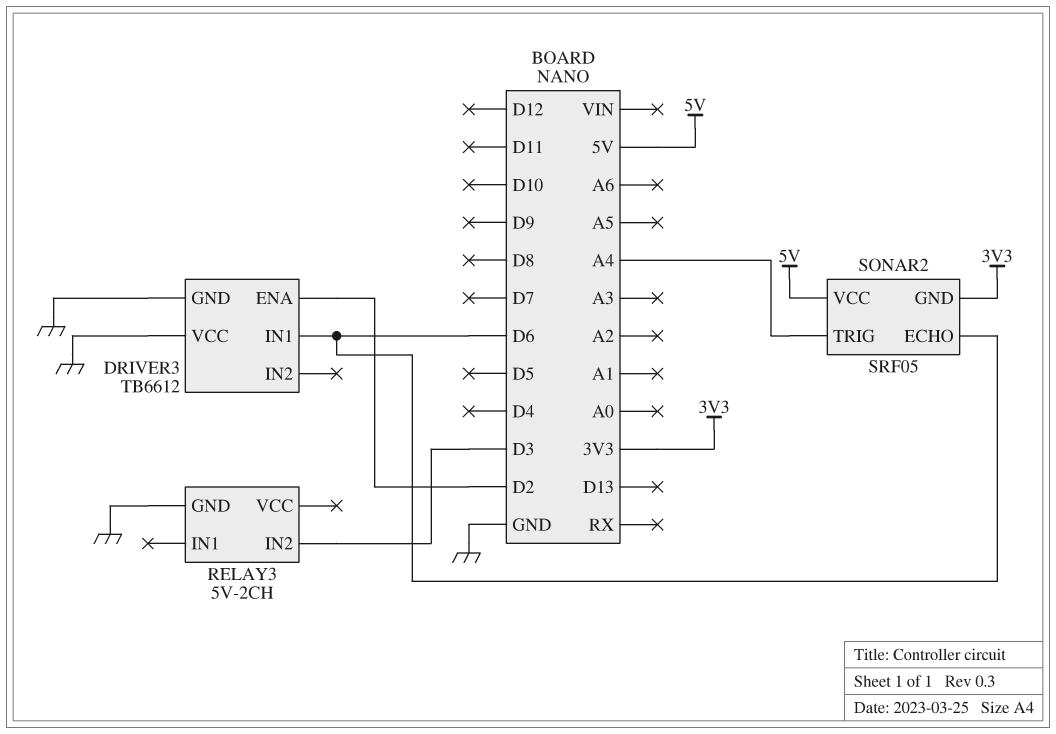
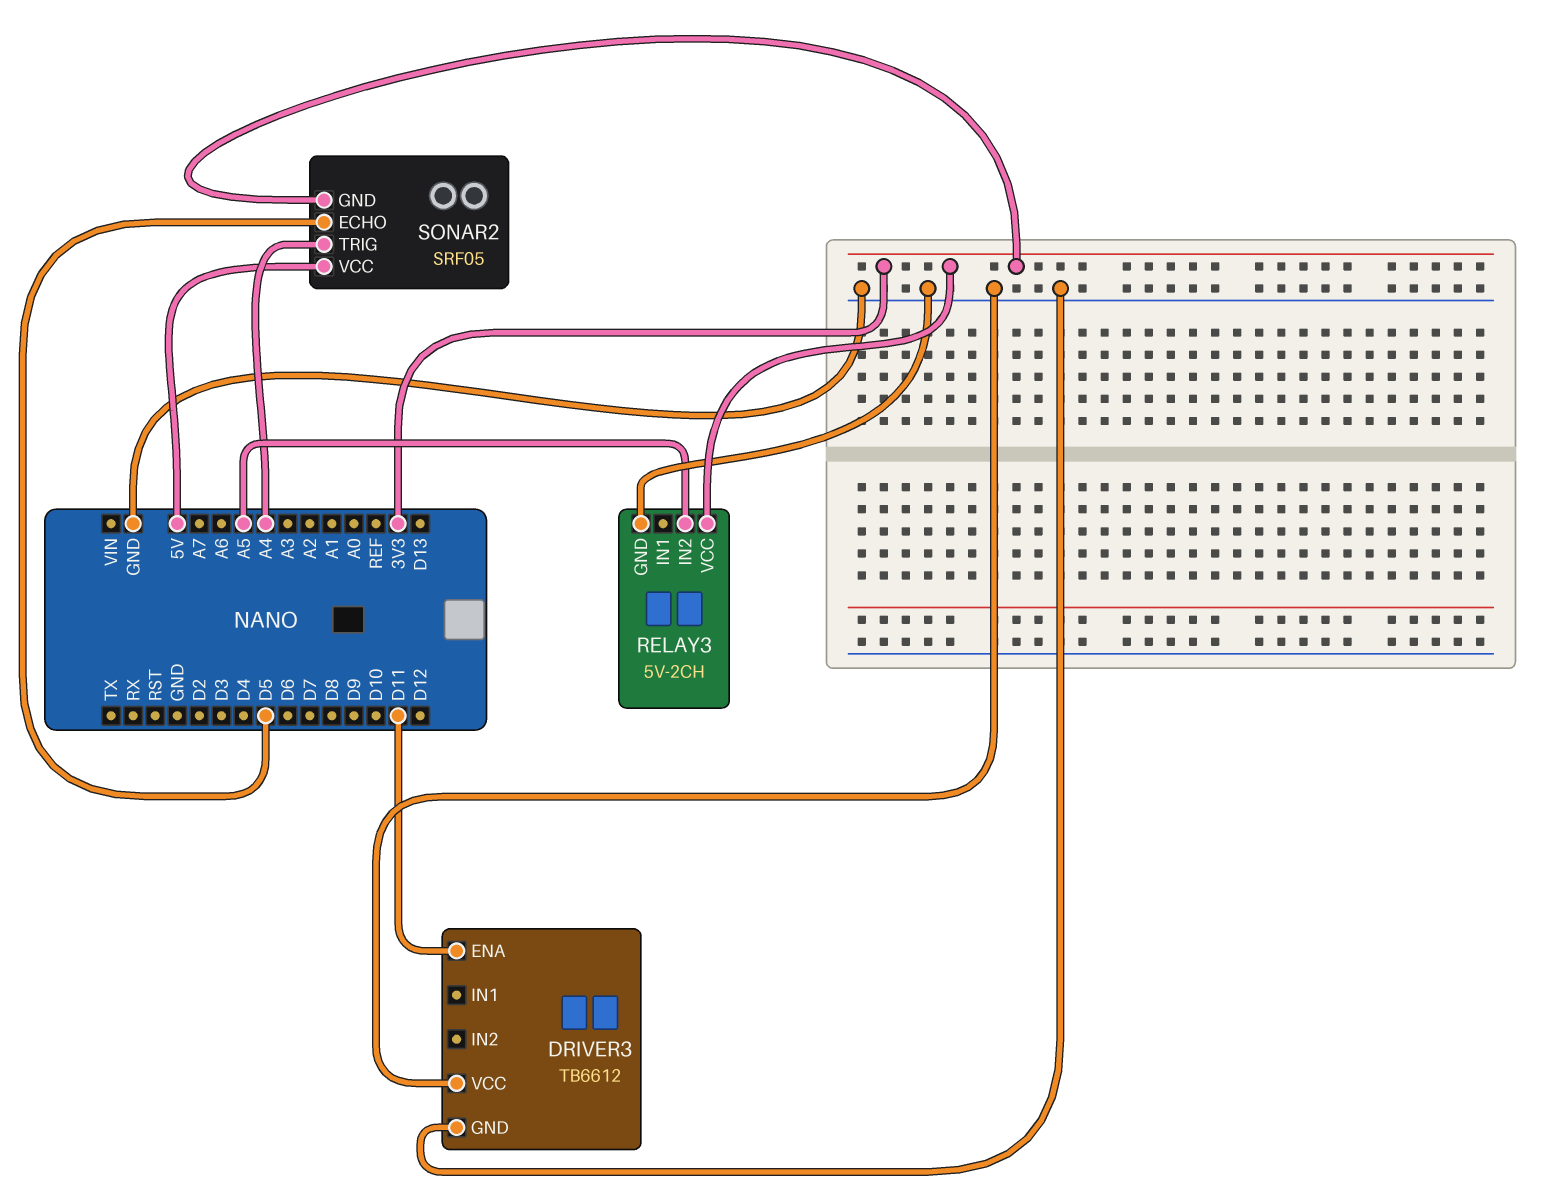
DRIVER3 pin ENA: D2 -> D11
DRIVER3 pin IN1: D6 -> none
RELAY3 pin IN2: D3 -> A5
RELAY3 pin VCC: none -> 3V3
SONAR2 pin ECHO: D6 -> D5

